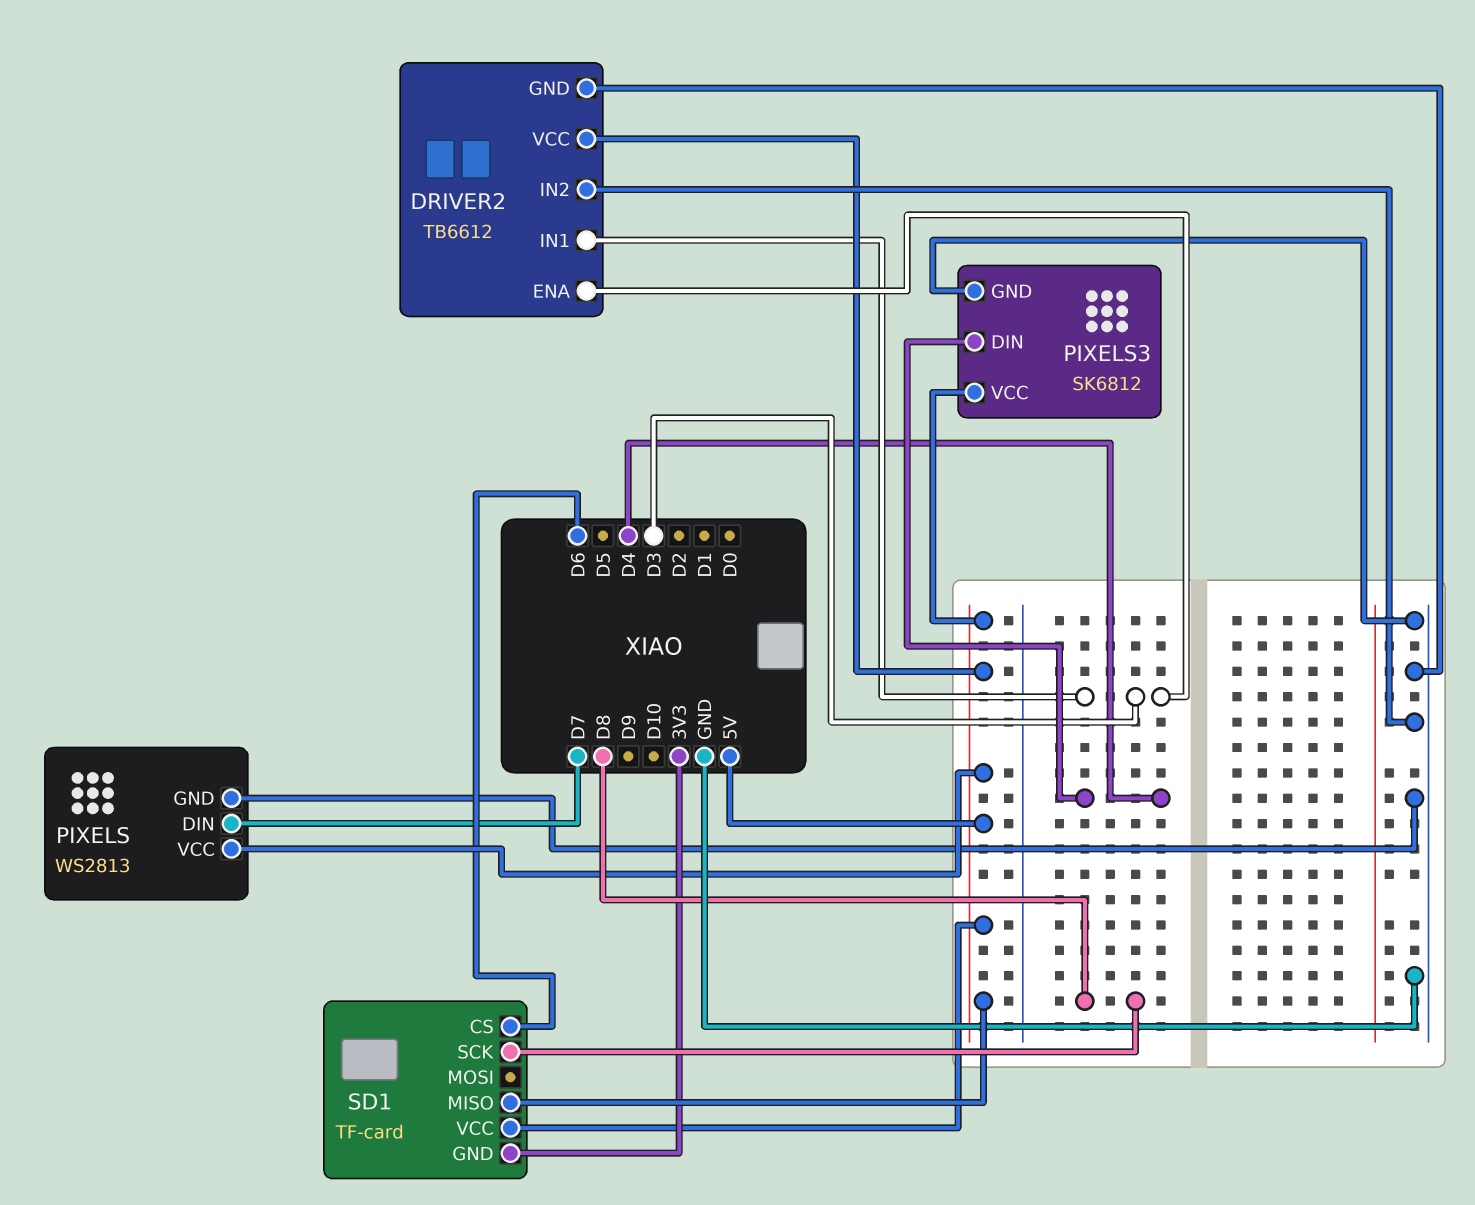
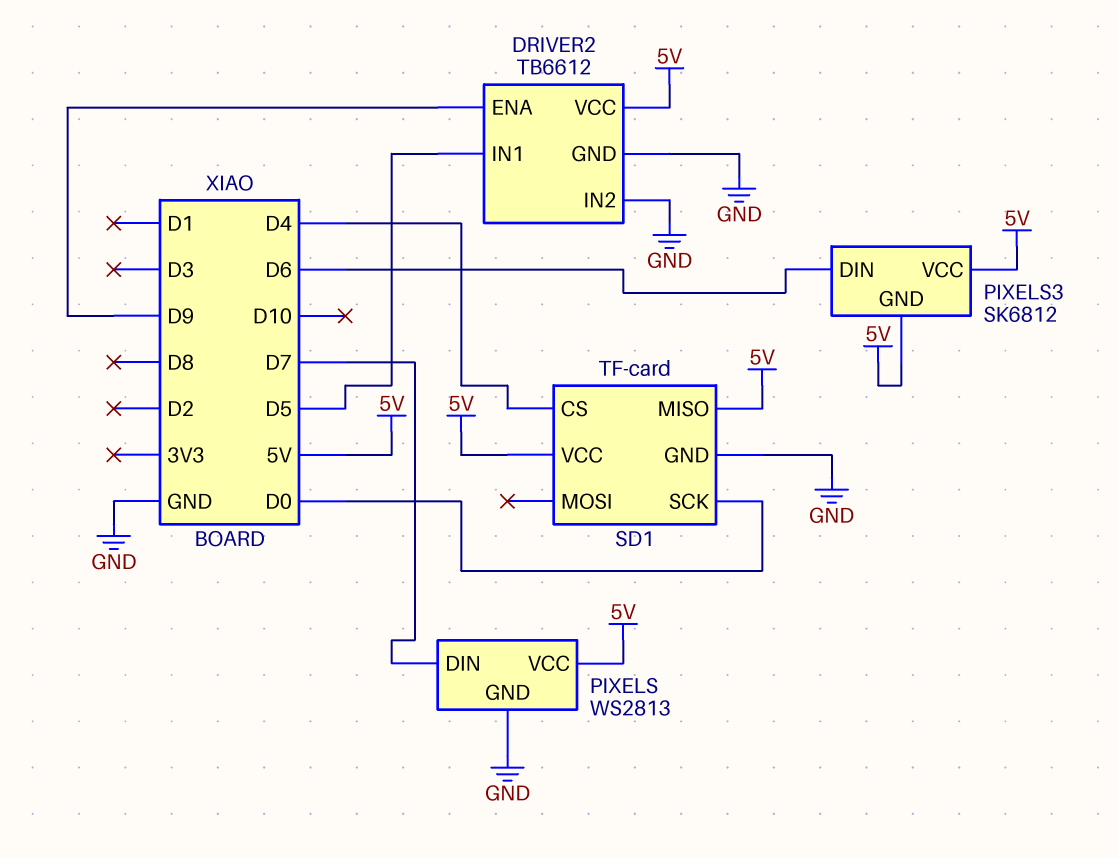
DRIVER2 pin ENA: D3 -> D9
DRIVER2 pin IN1: D3 -> D5
PIXELS3 pin DIN: D4 -> D6
PIXELS3 pin GND: GND -> 5V
SD1 pin CS: D6 -> D4
SD1 pin GND: 3V3 -> GND
SD1 pin SCK: D8 -> D0

